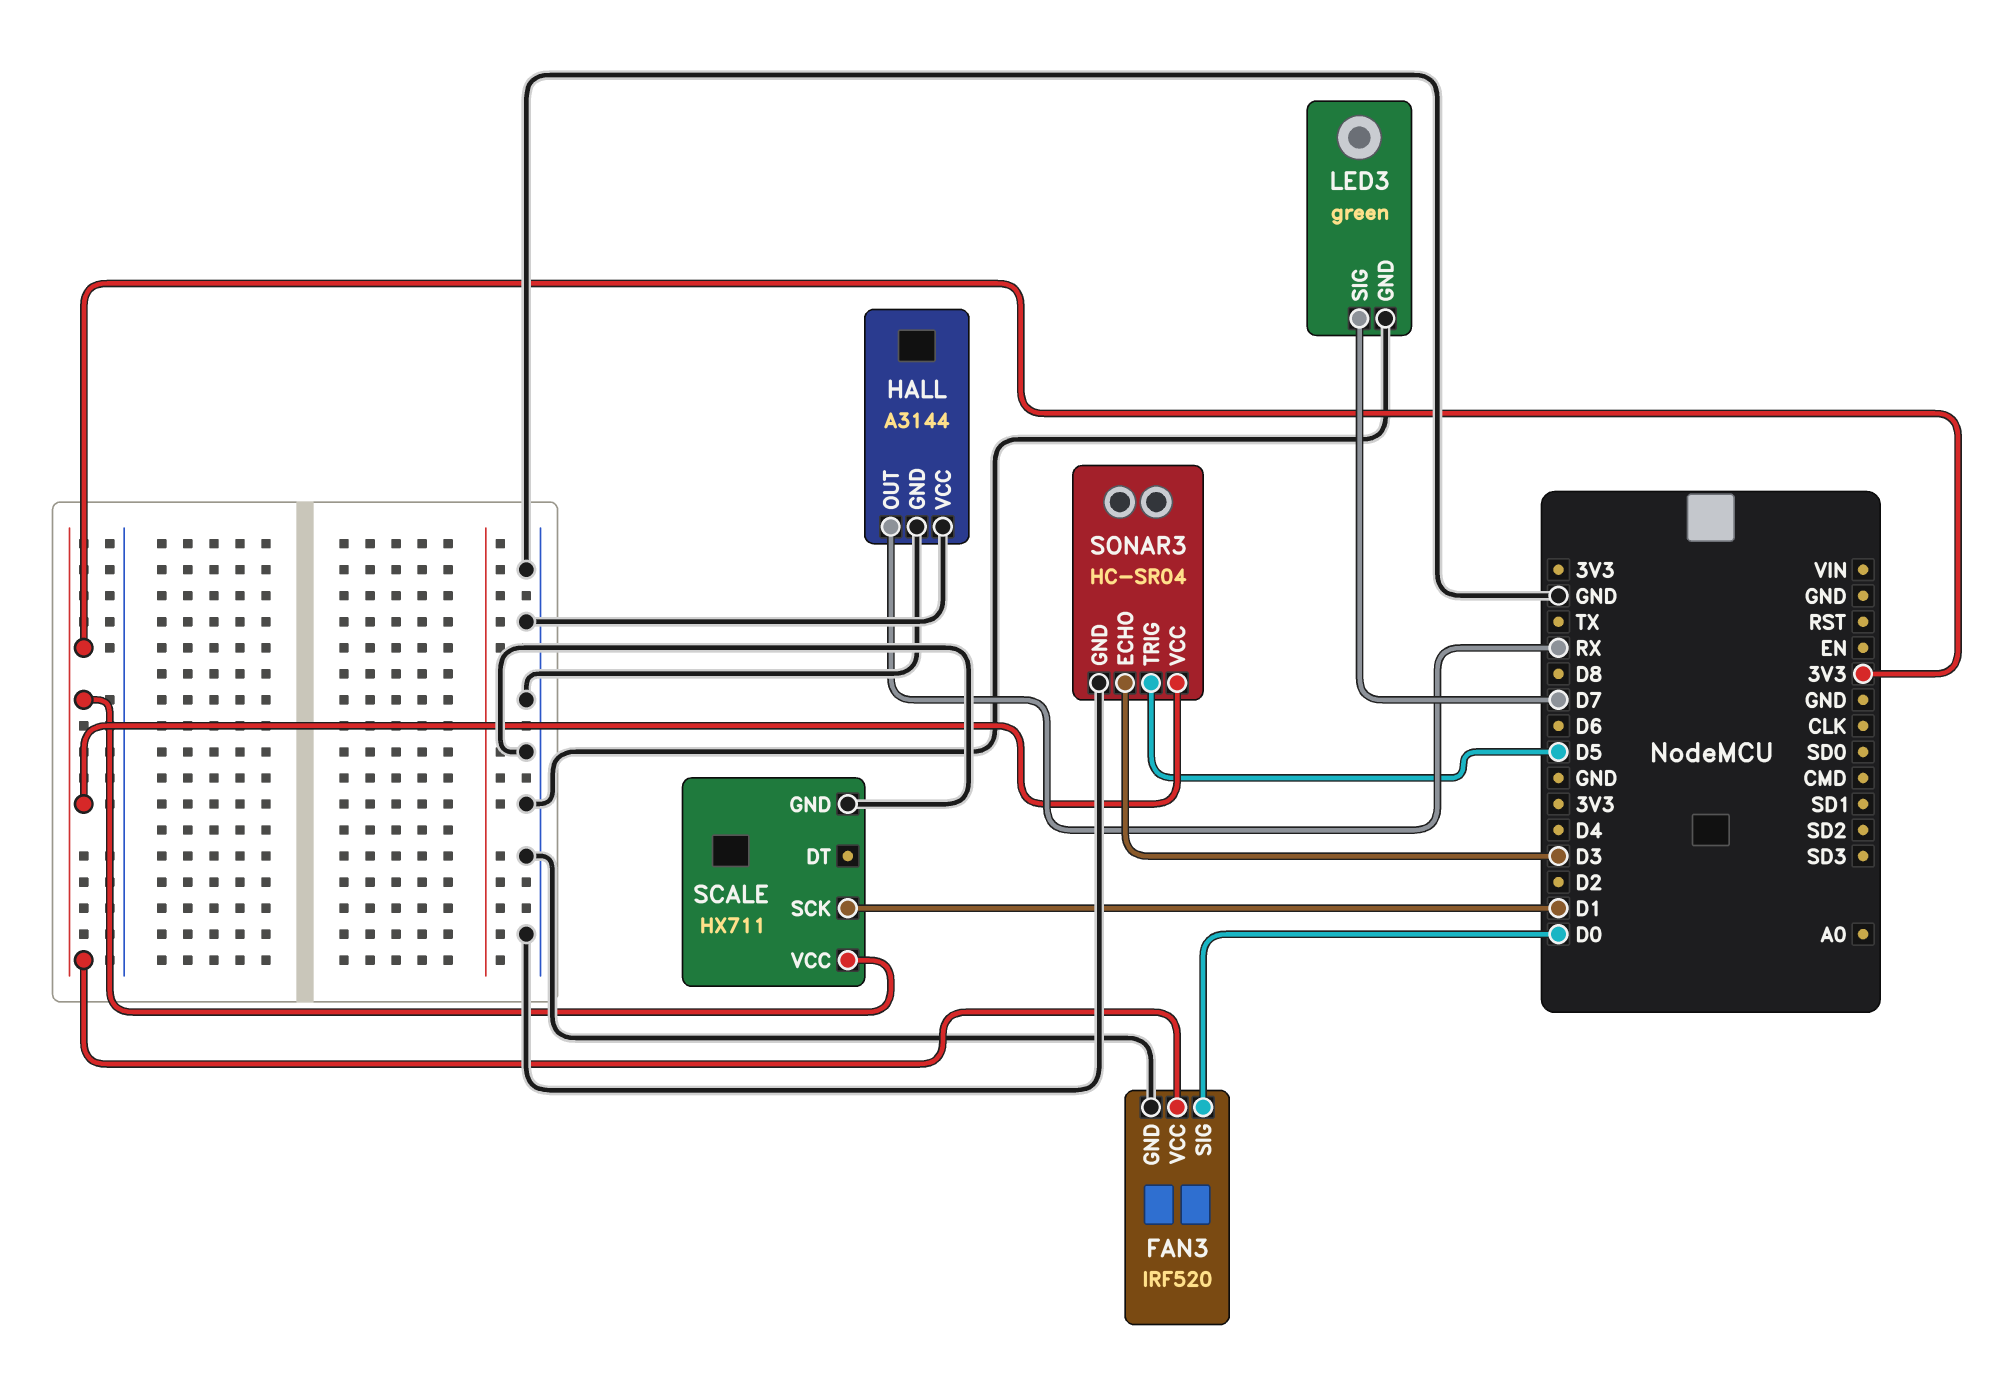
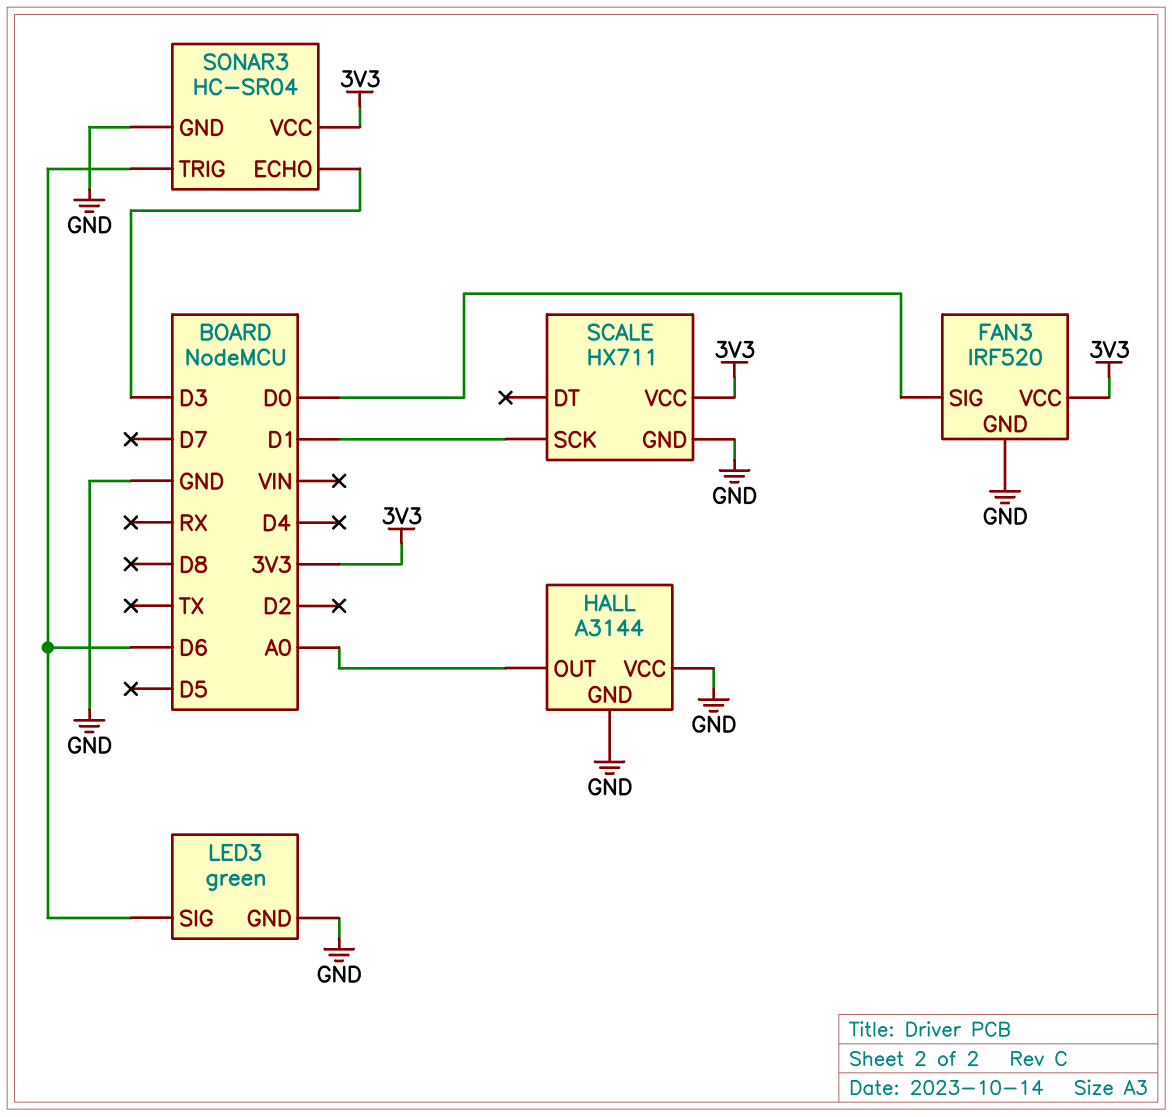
HALL pin OUT: RX -> A0
LED3 pin SIG: D7 -> D6
SONAR3 pin TRIG: D5 -> D6

